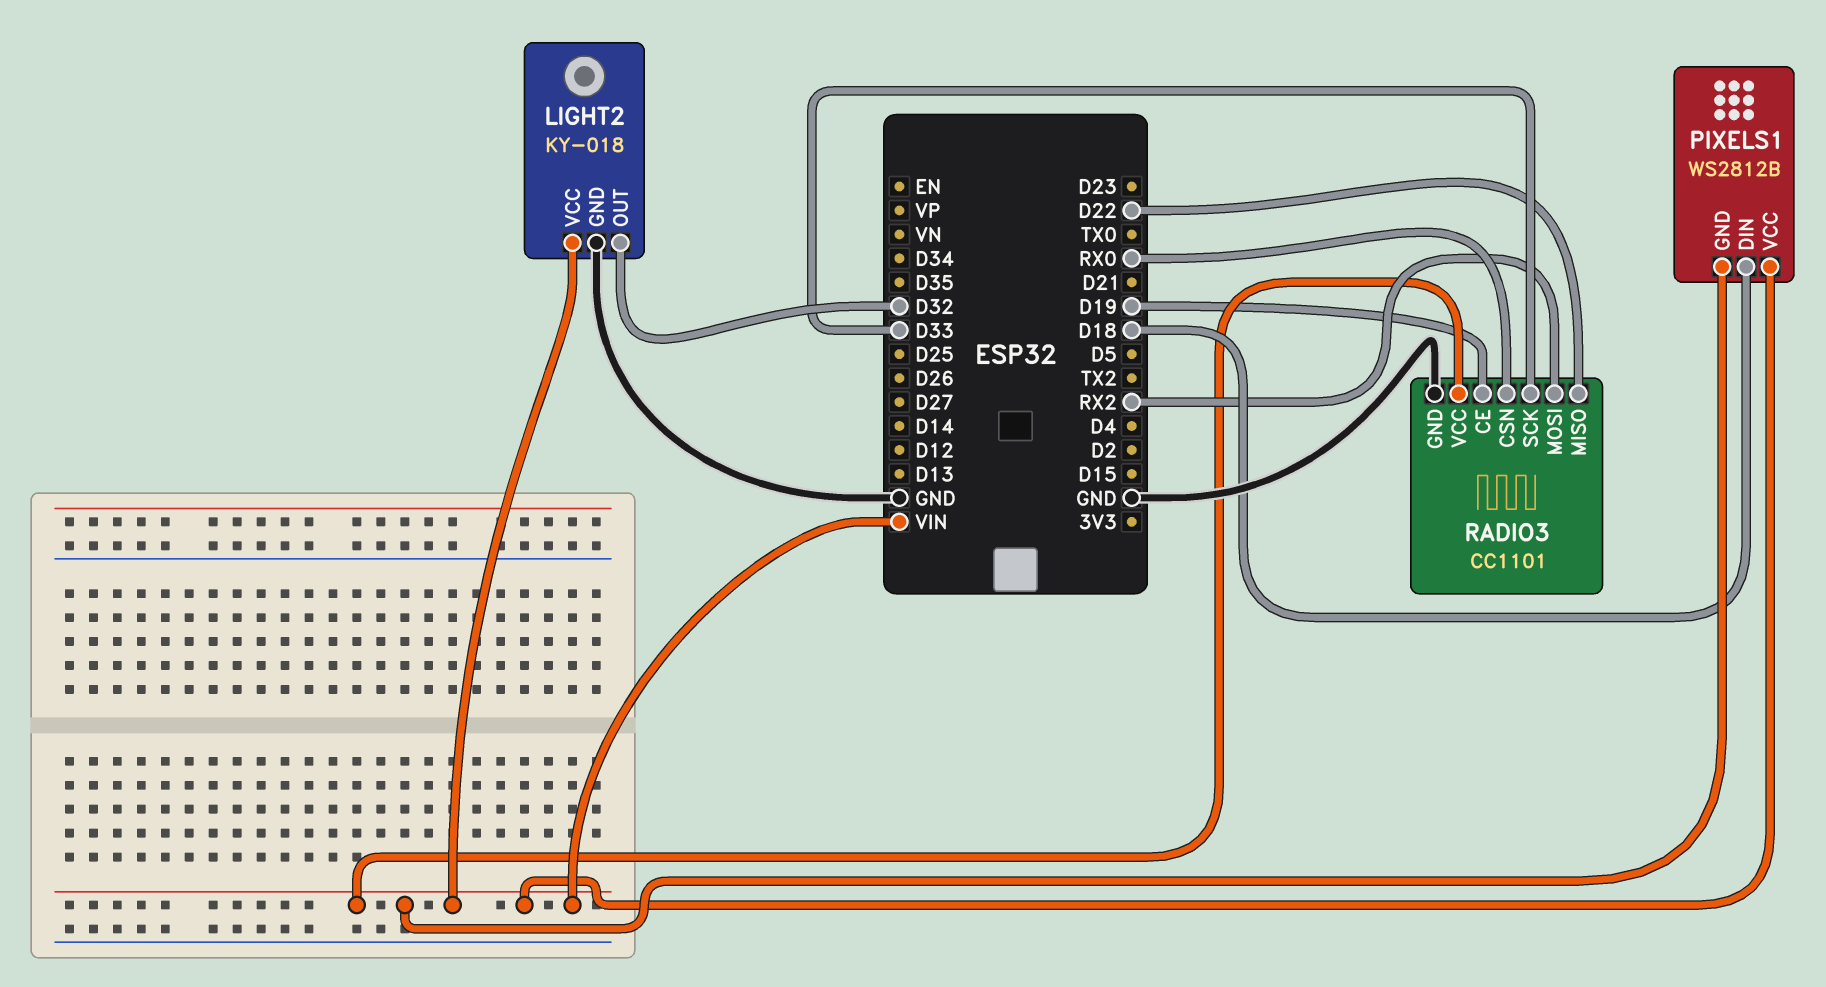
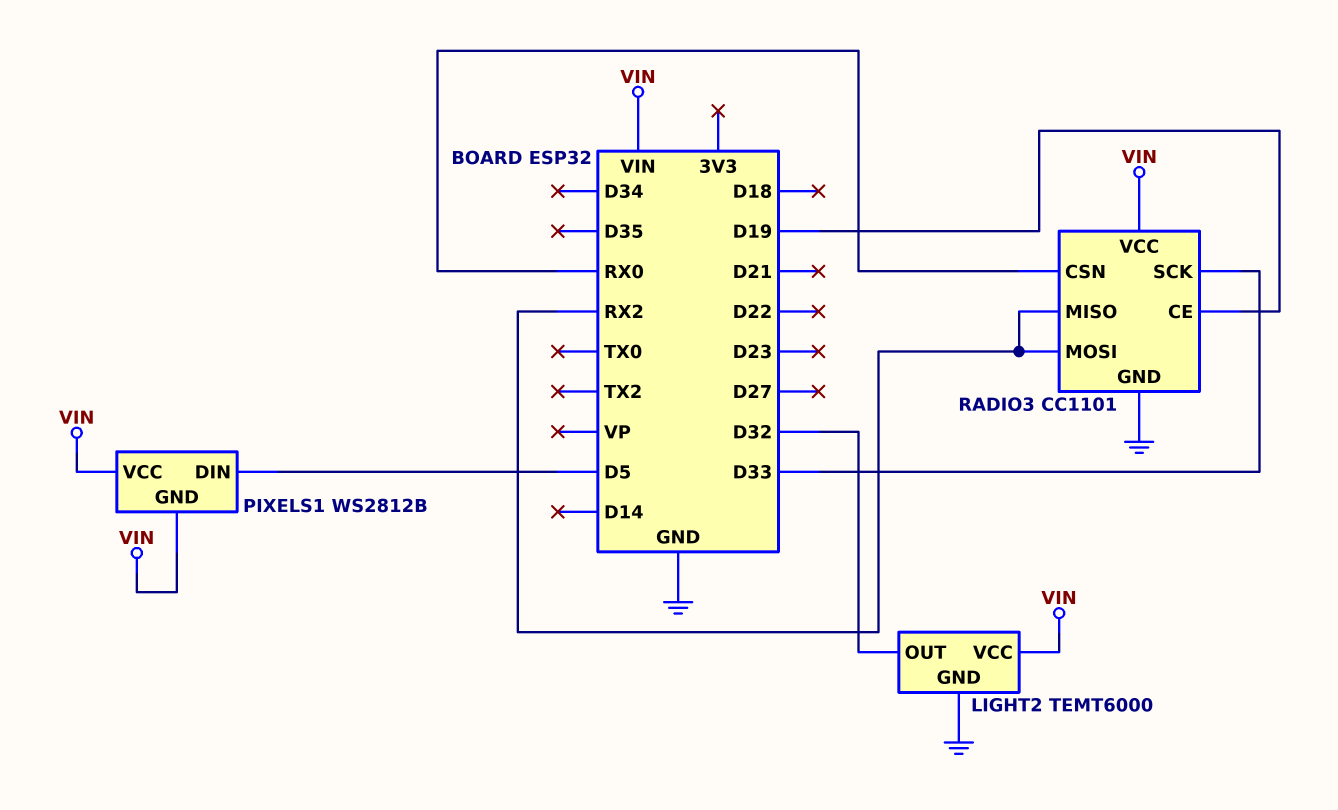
LIGHT2: KY-018 -> TEMT6000
PIXELS1 pin DIN: D18 -> D5
RADIO3 pin MISO: D22 -> RX2

